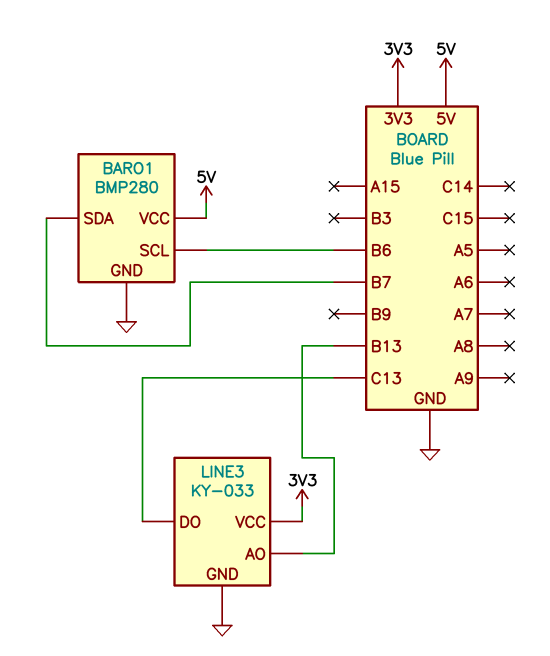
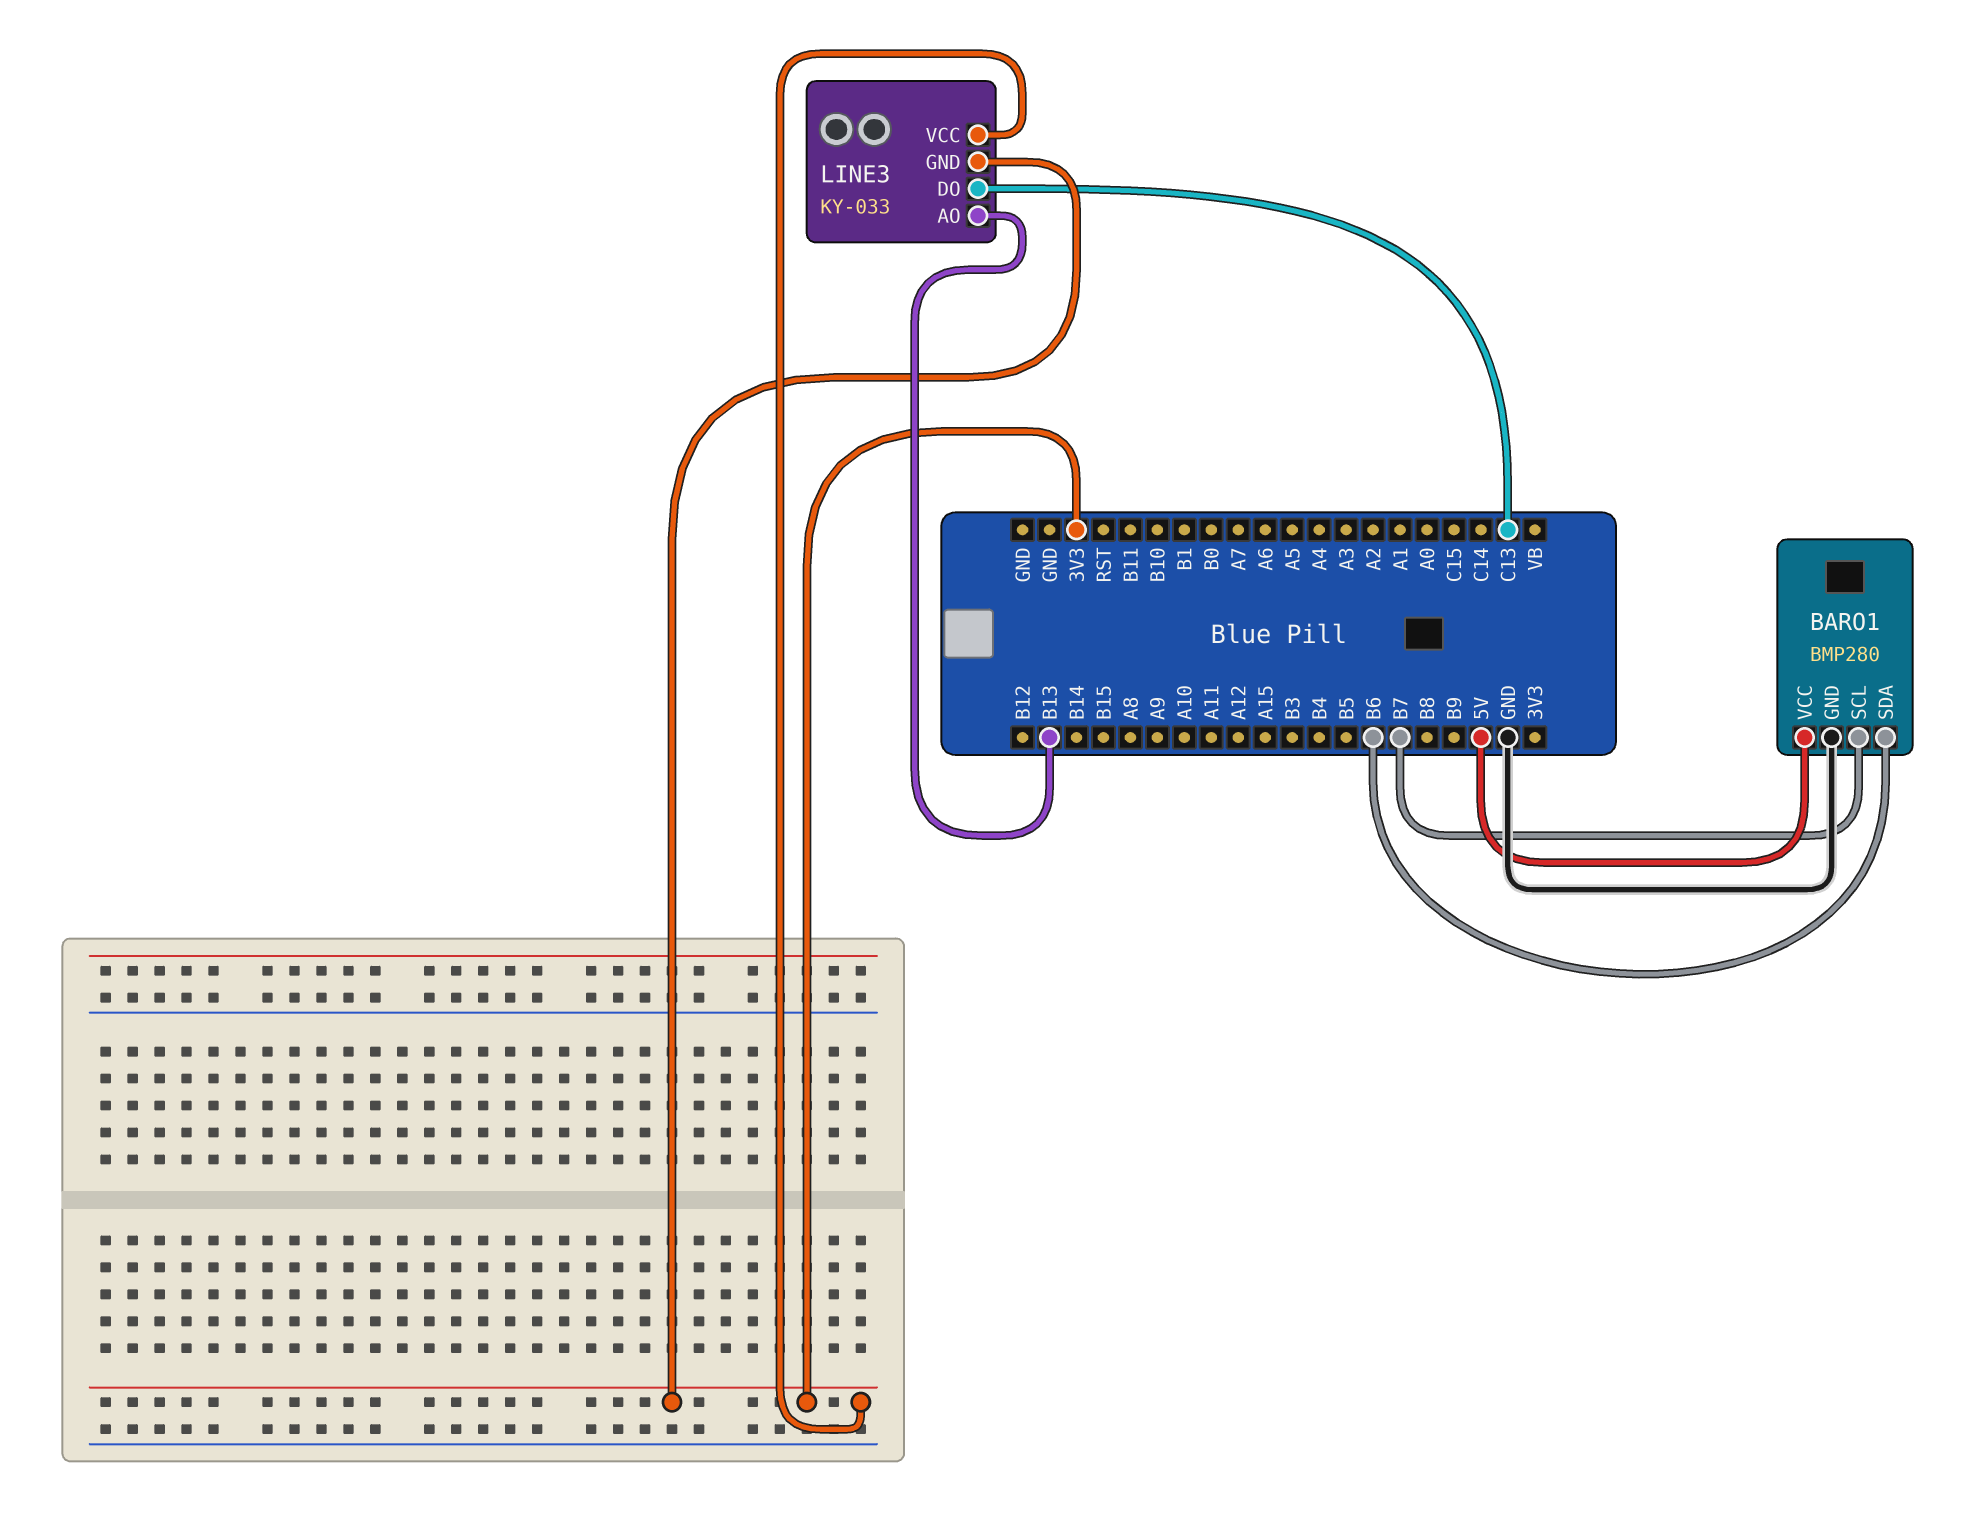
BARO1 pin SCL: B6 -> B7
BARO1 pin SDA: B7 -> B6
LINE3 pin GND: GND -> 3V3

